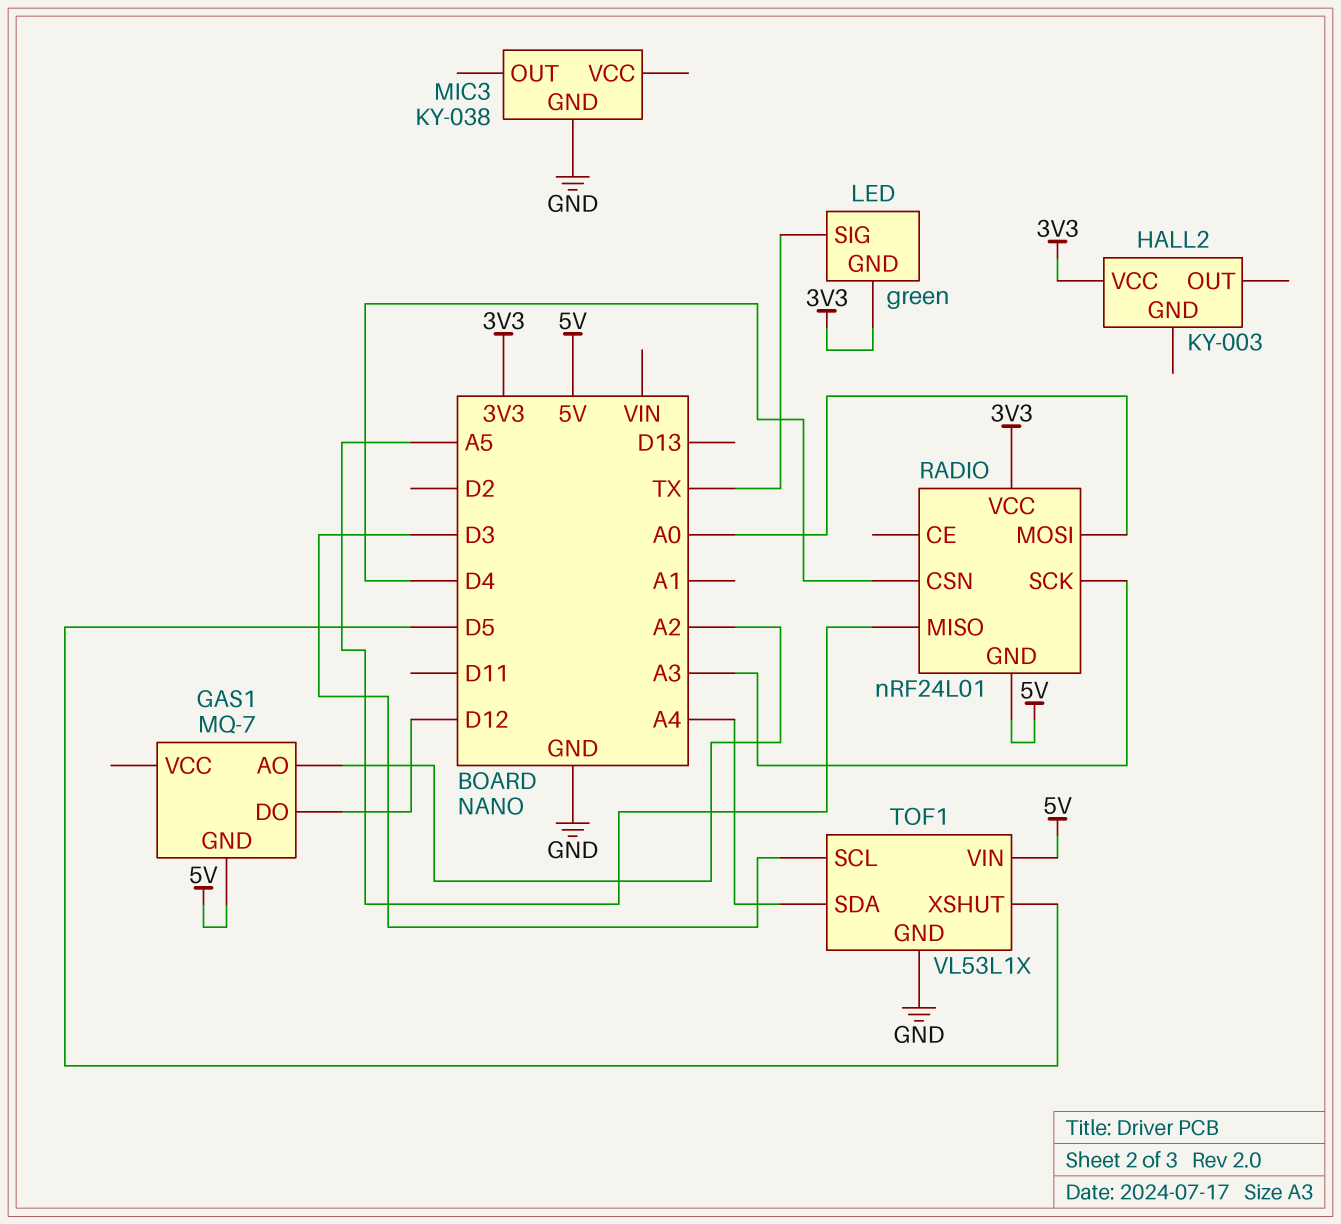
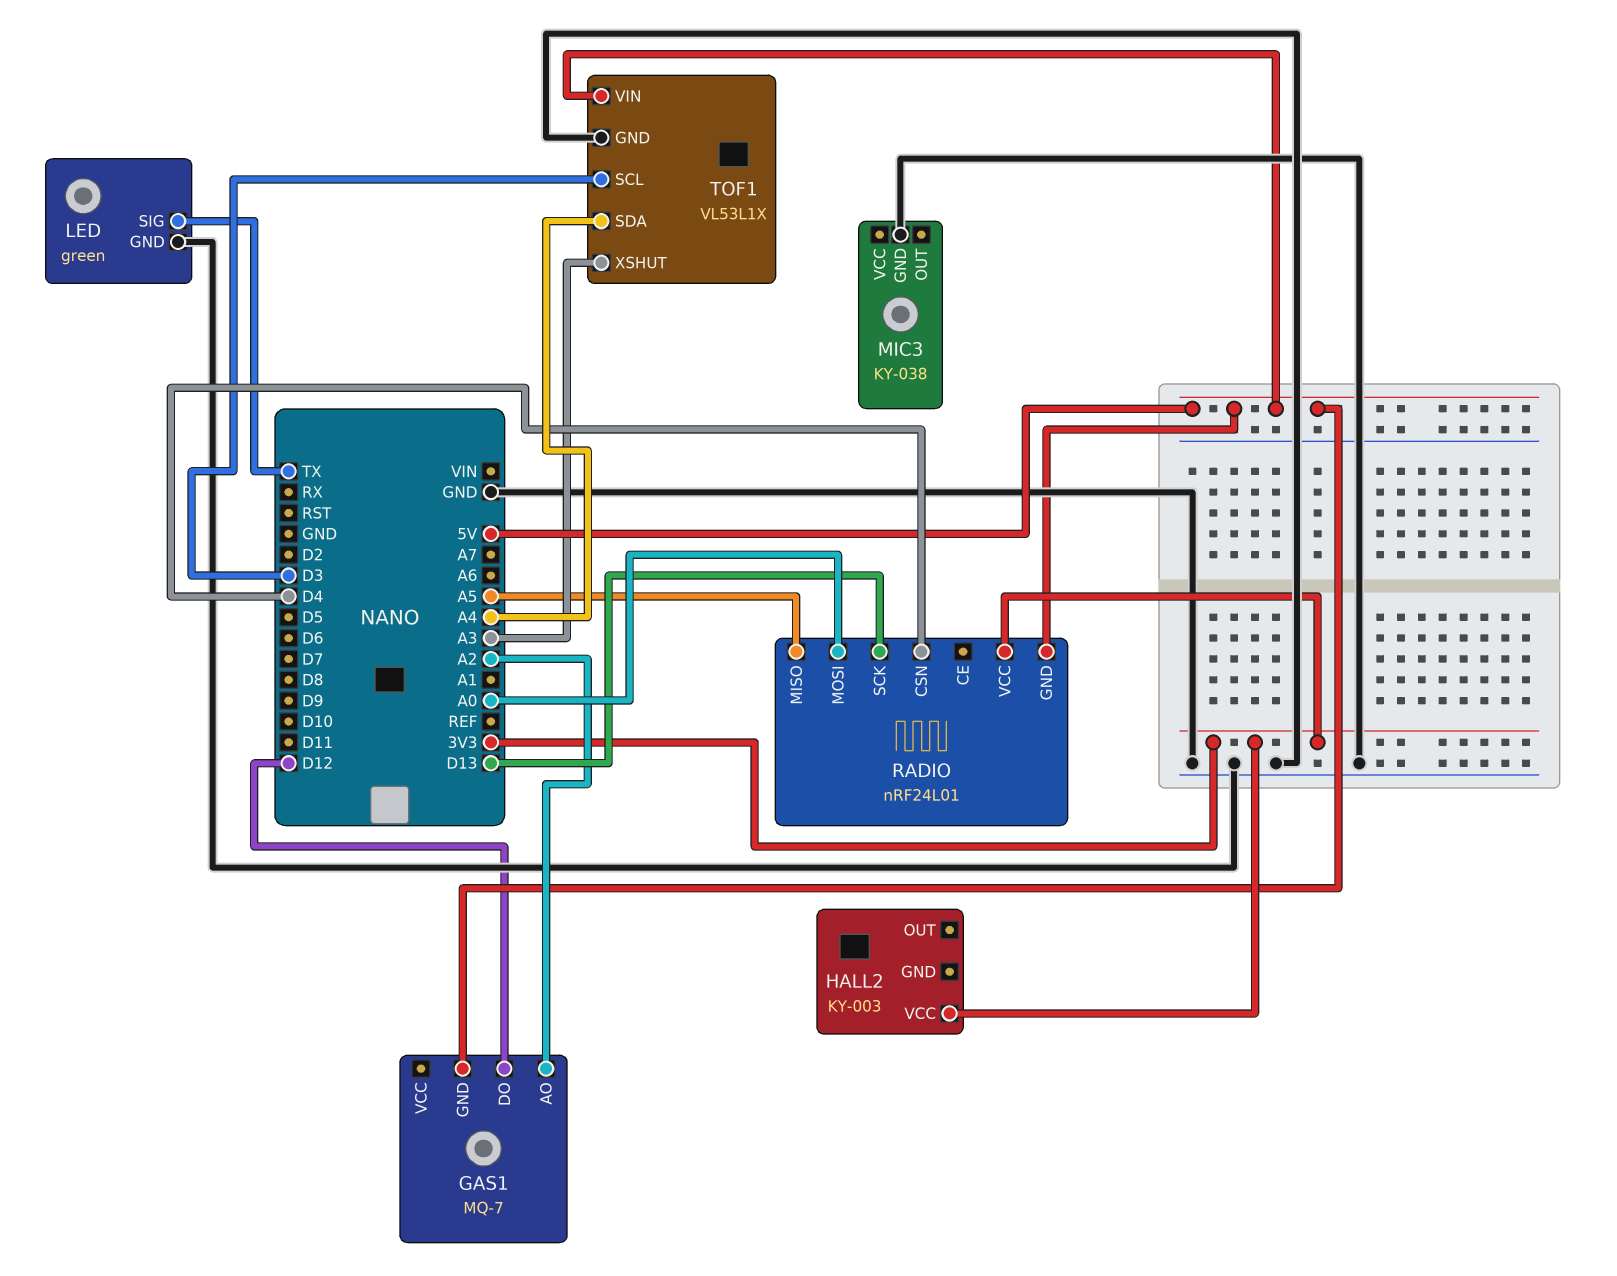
LED pin GND: 3V3 -> GND
RADIO pin SCK: A3 -> D13
TOF1 pin XSHUT: D5 -> A3

